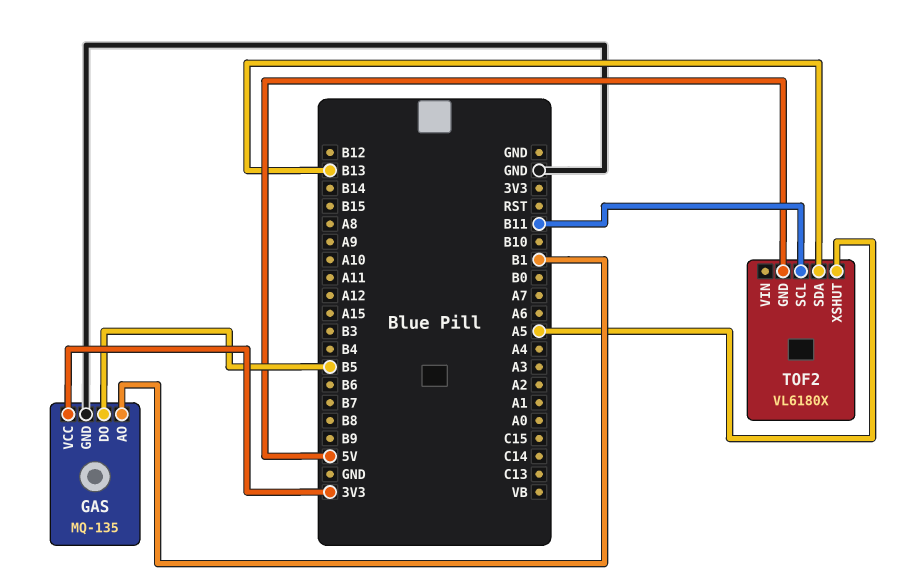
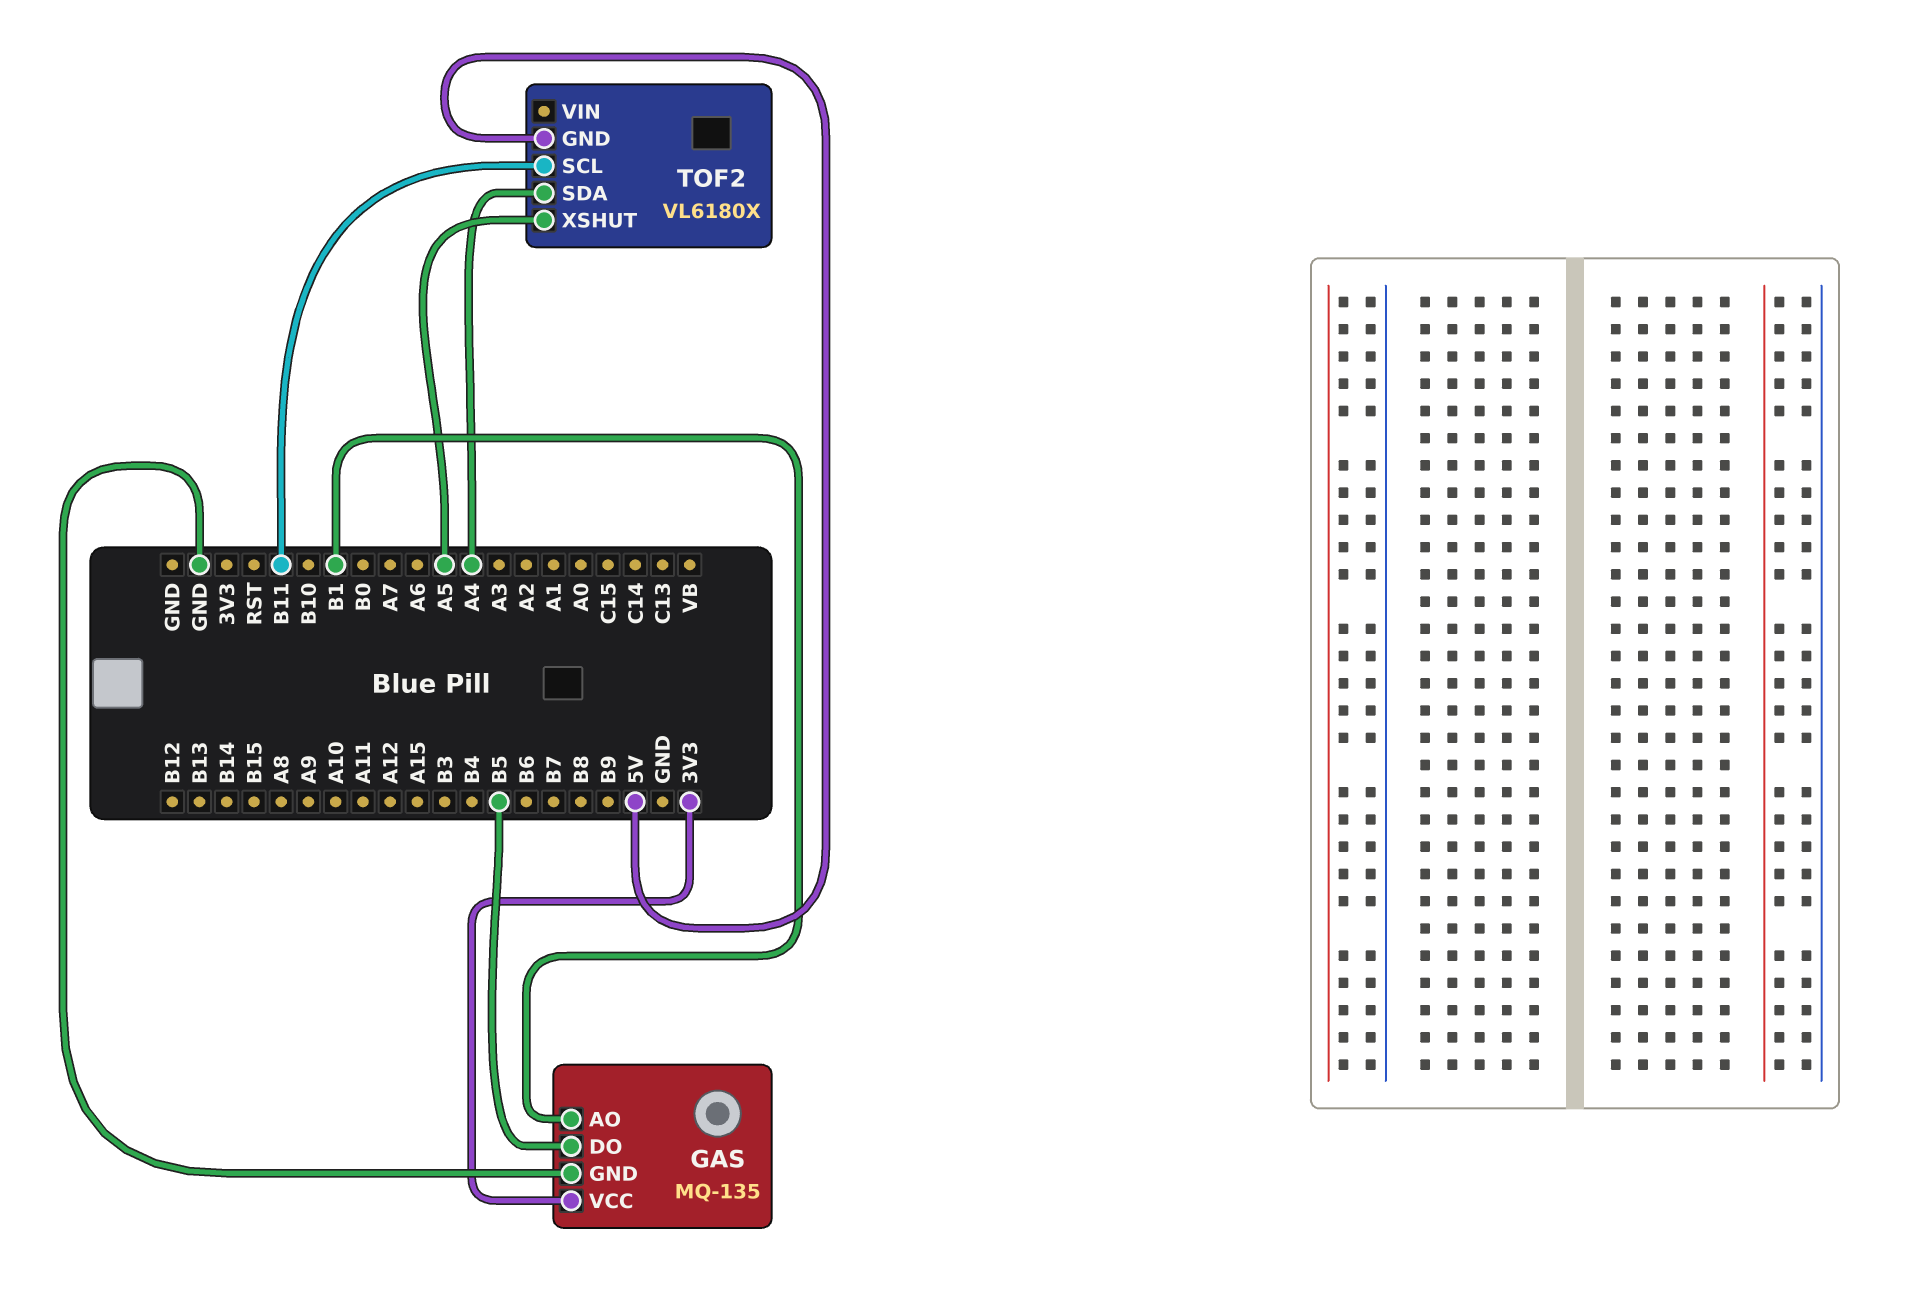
TOF2 pin SDA: B13 -> A4

